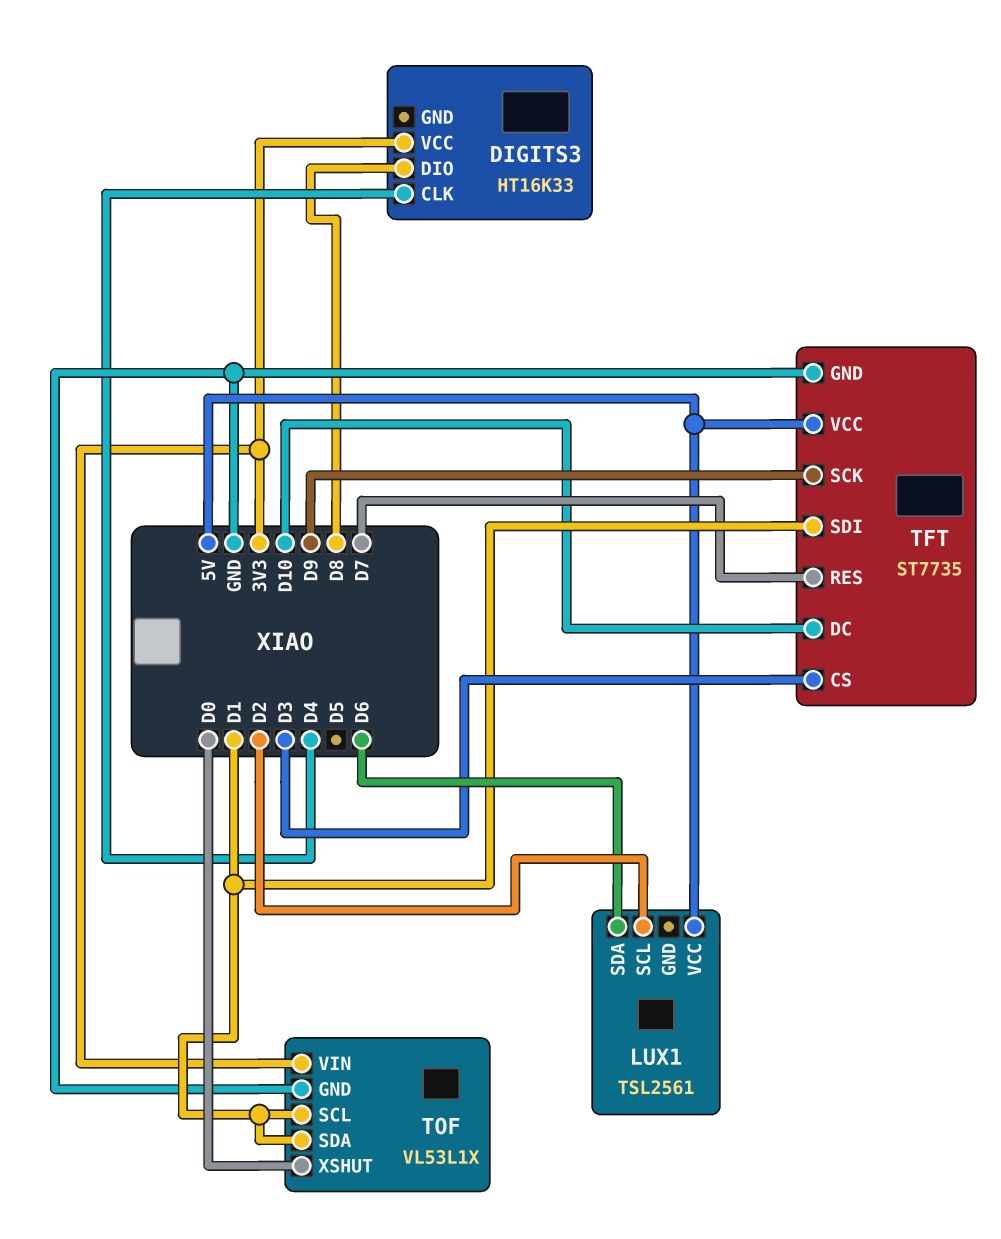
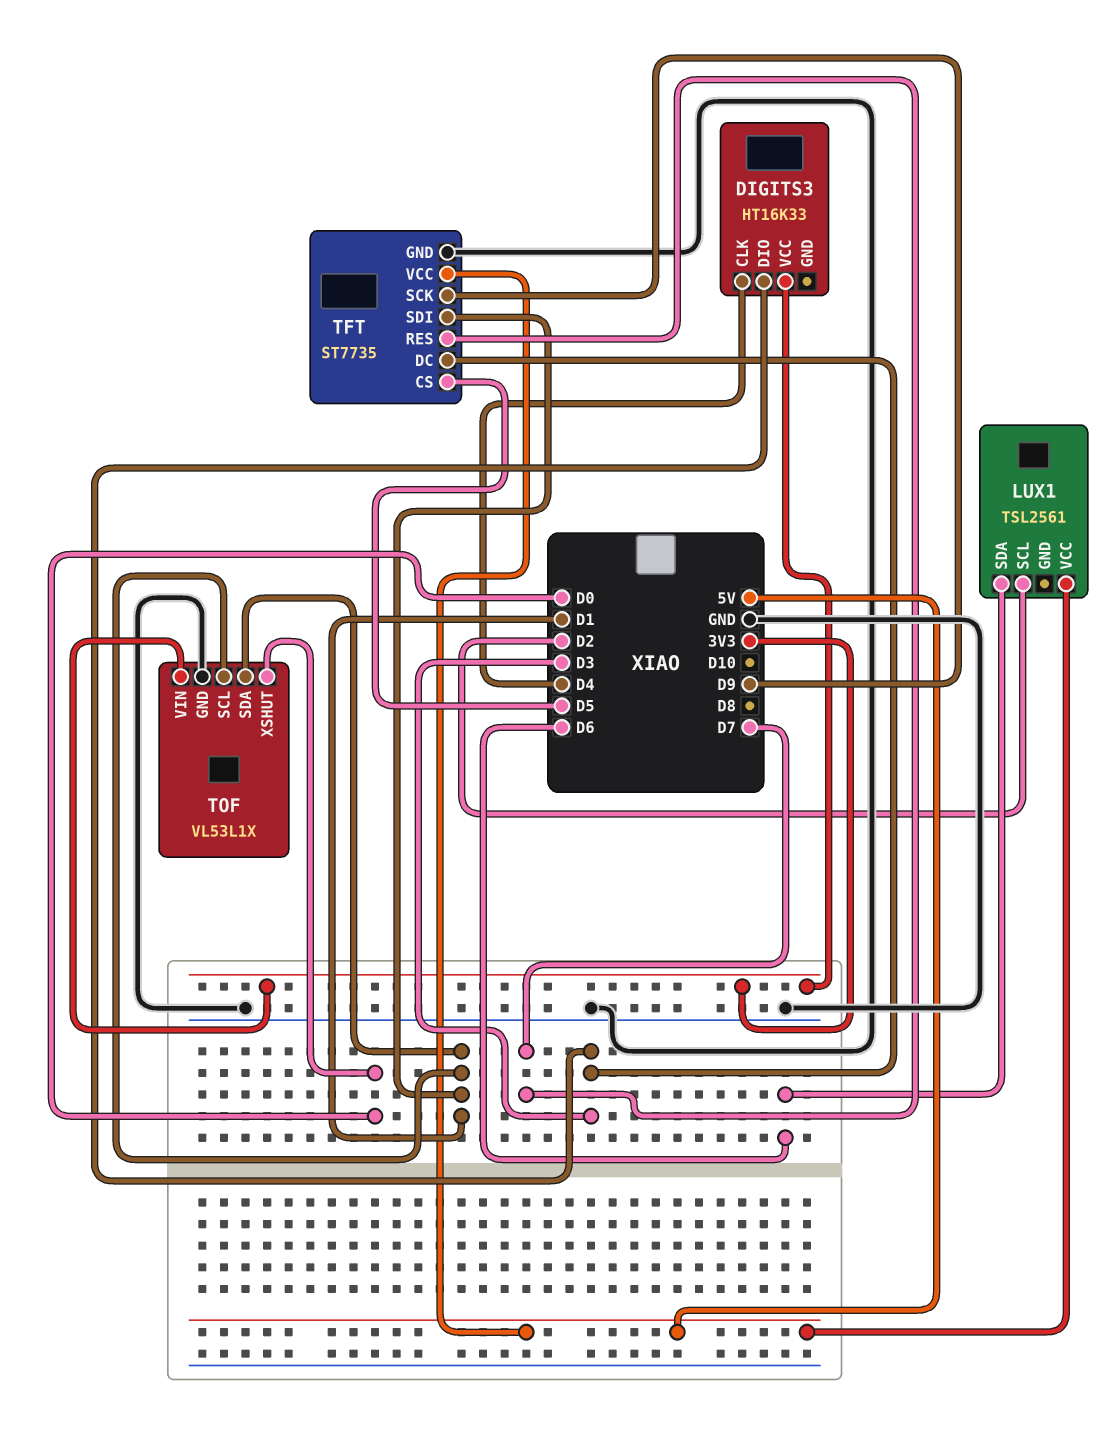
DIGITS3 pin DIO: D8 -> D3
TFT pin CS: D3 -> D5
TFT pin DC: D10 -> D3

